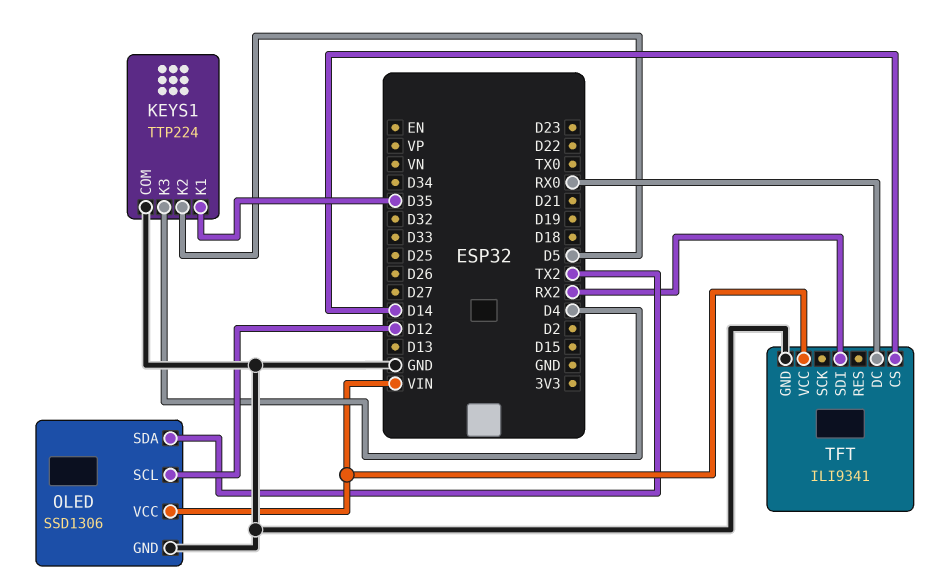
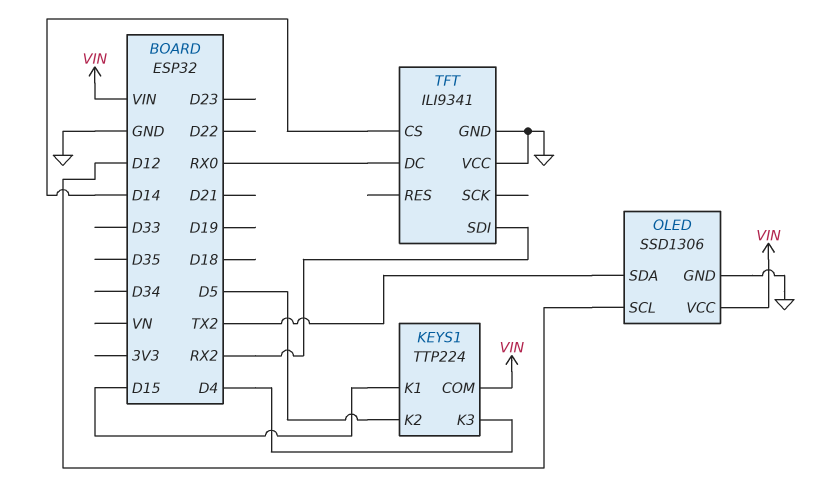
KEYS1 pin COM: GND -> VIN
KEYS1 pin K1: D35 -> D15
TFT pin VCC: VIN -> GND

